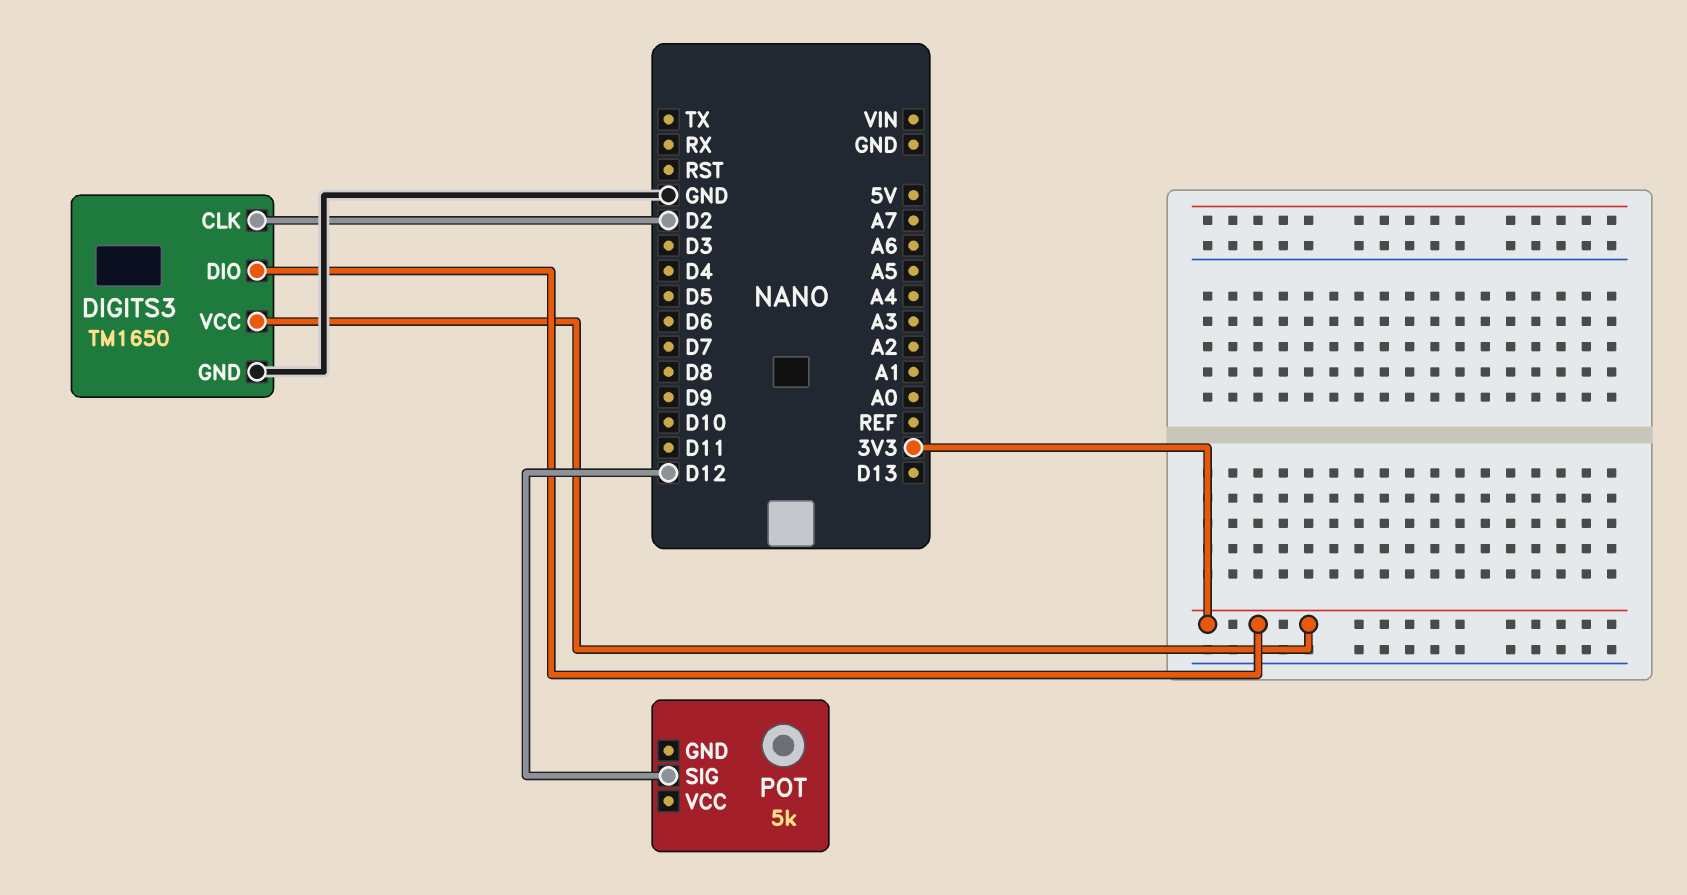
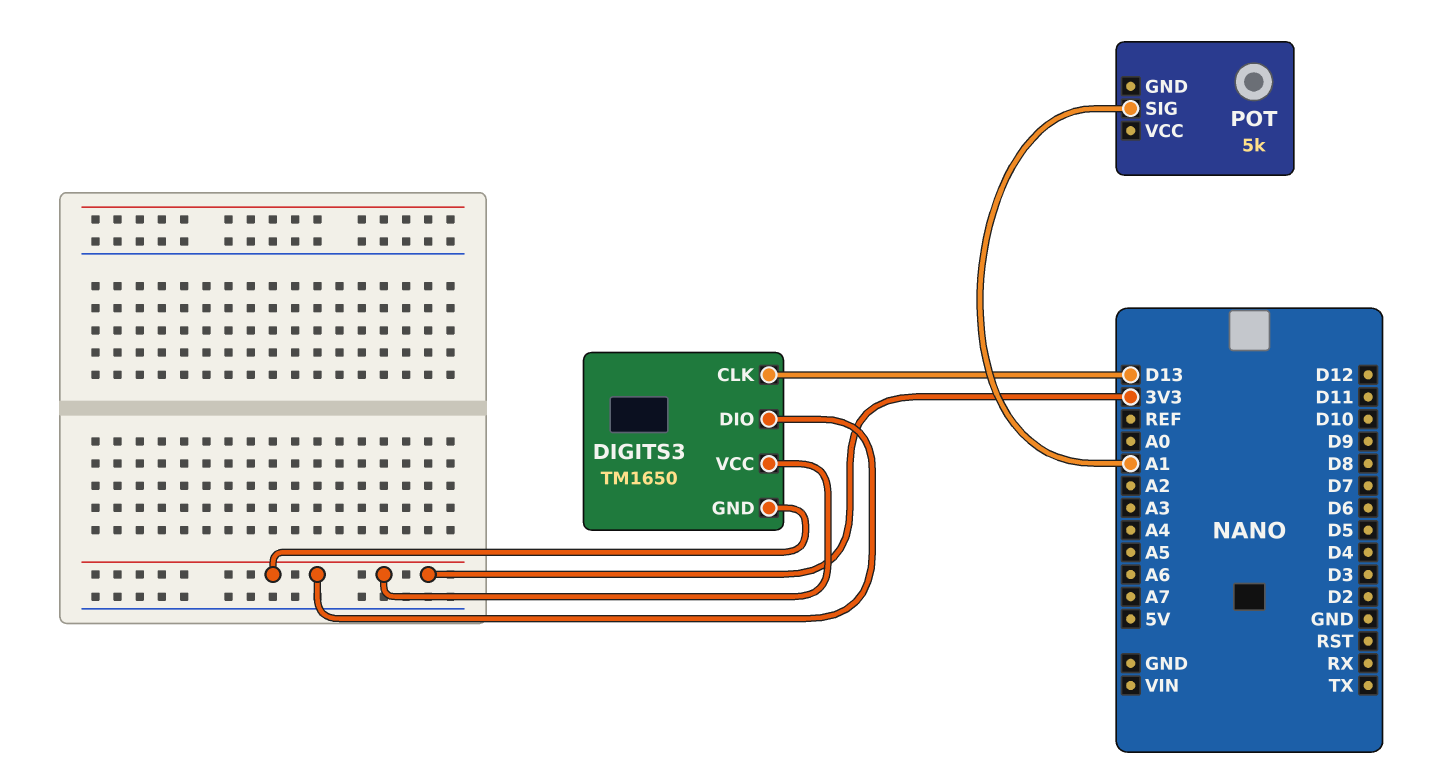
DIGITS3 pin CLK: D2 -> D13
DIGITS3 pin GND: GND -> 3V3
POT pin SIG: D12 -> A1

